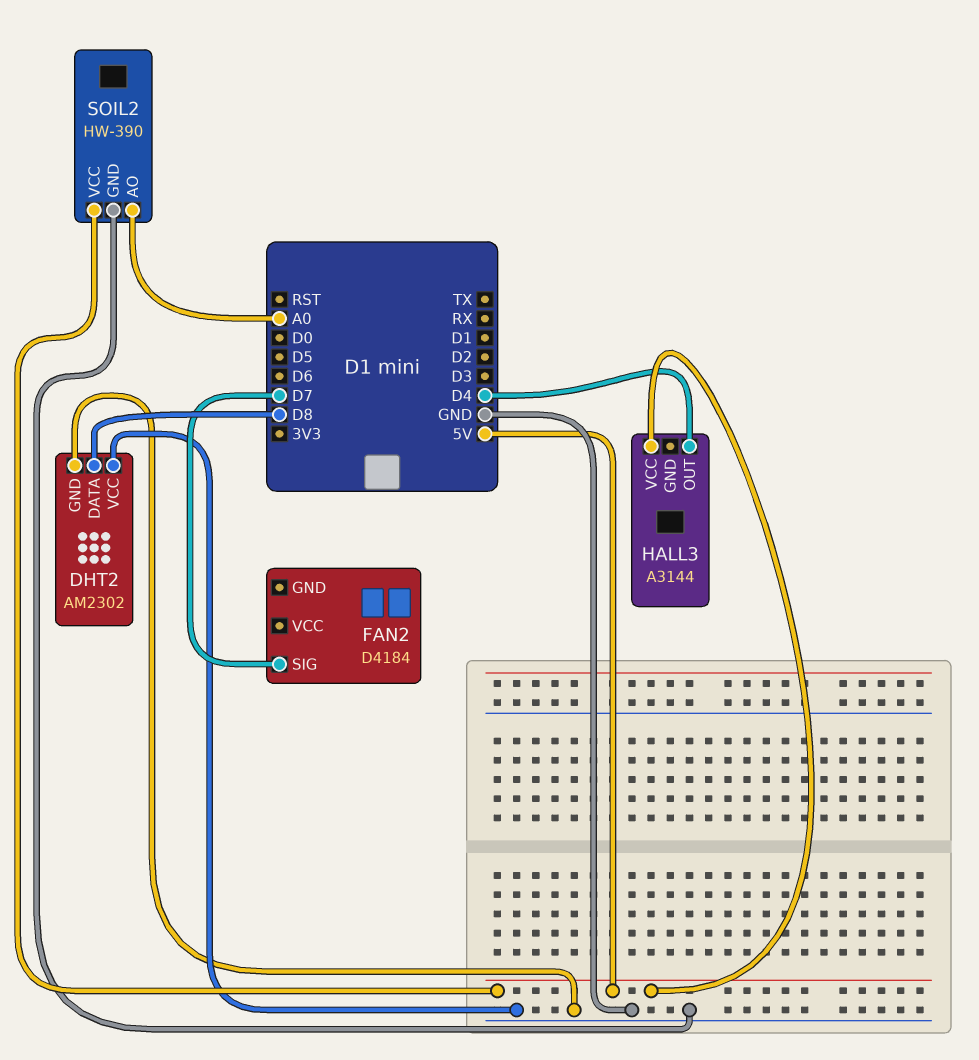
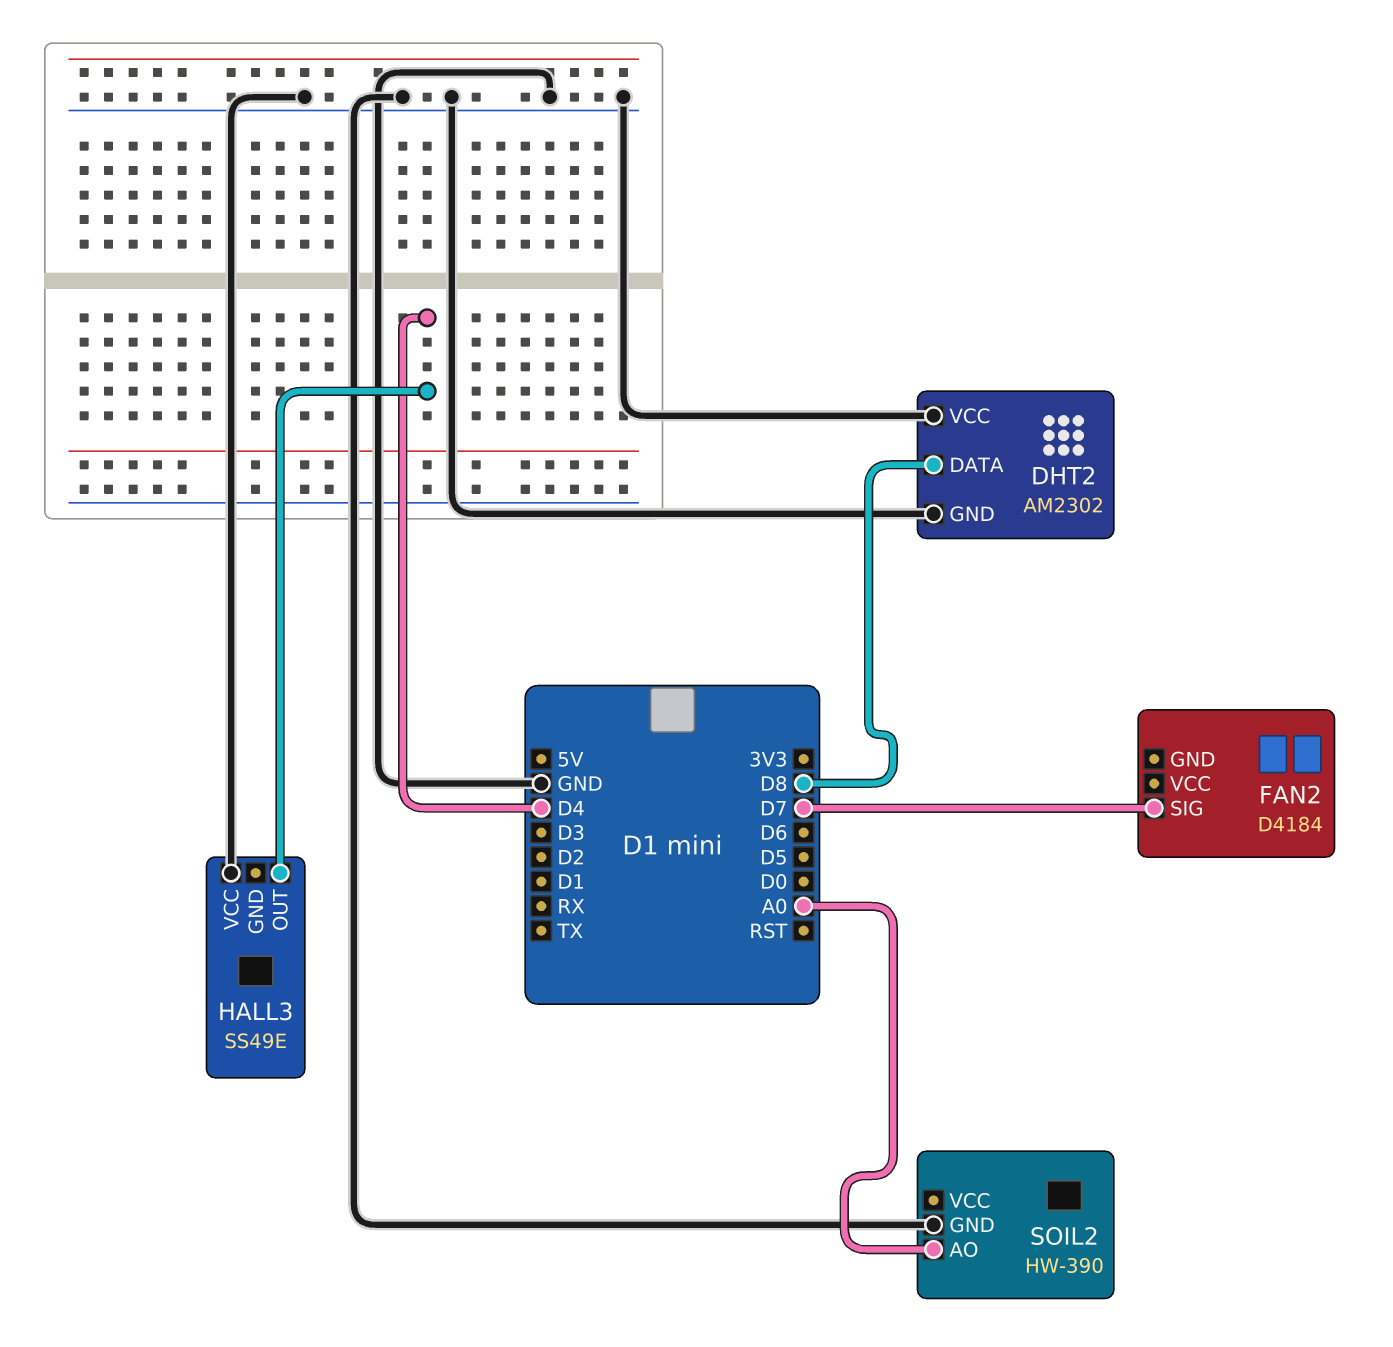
HALL3: A3144 -> SS49E
HALL3 pin VCC: 5V -> GND
SOIL2 pin VCC: 5V -> none

